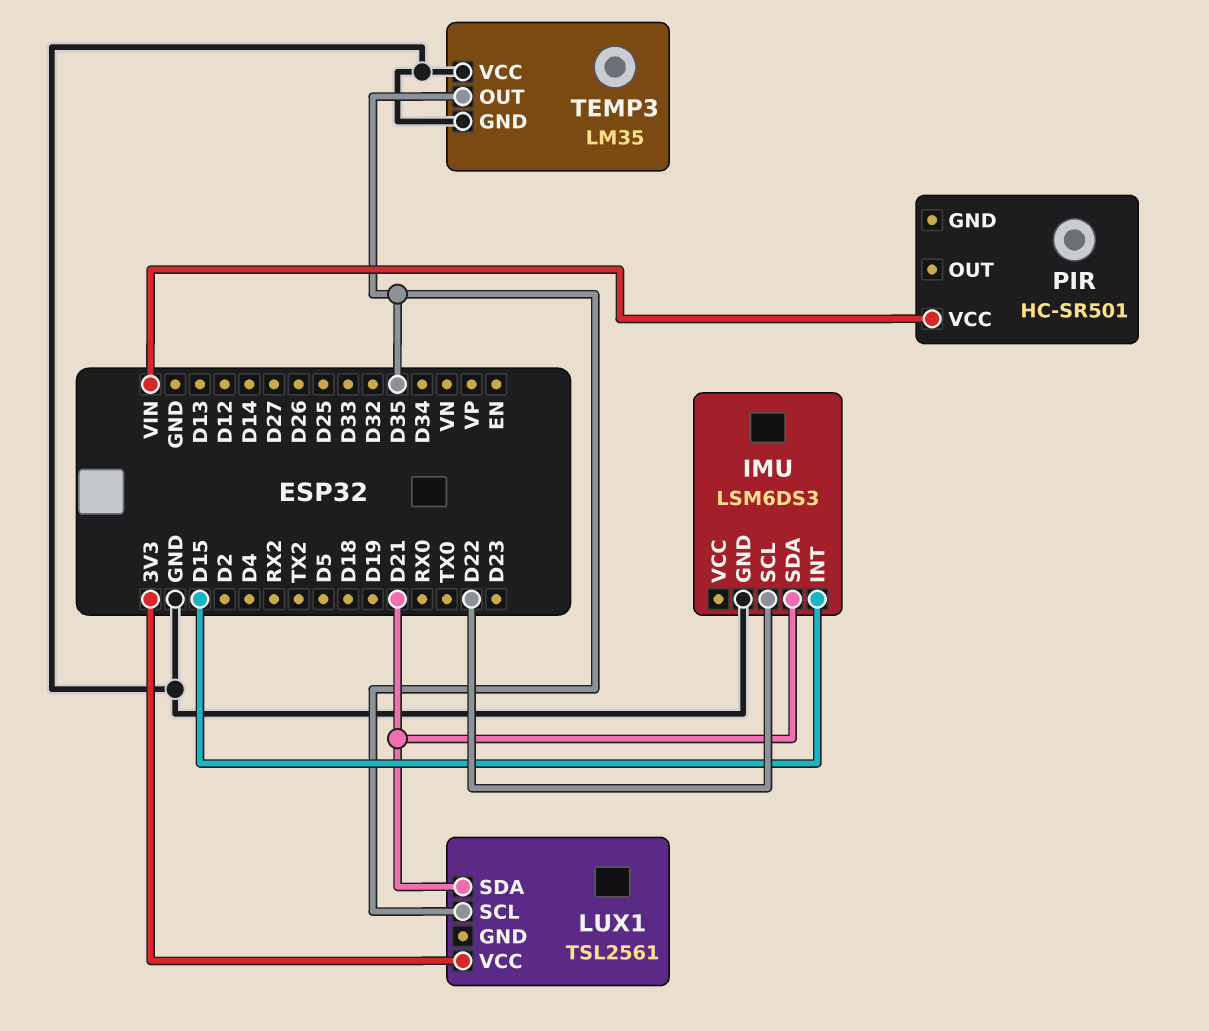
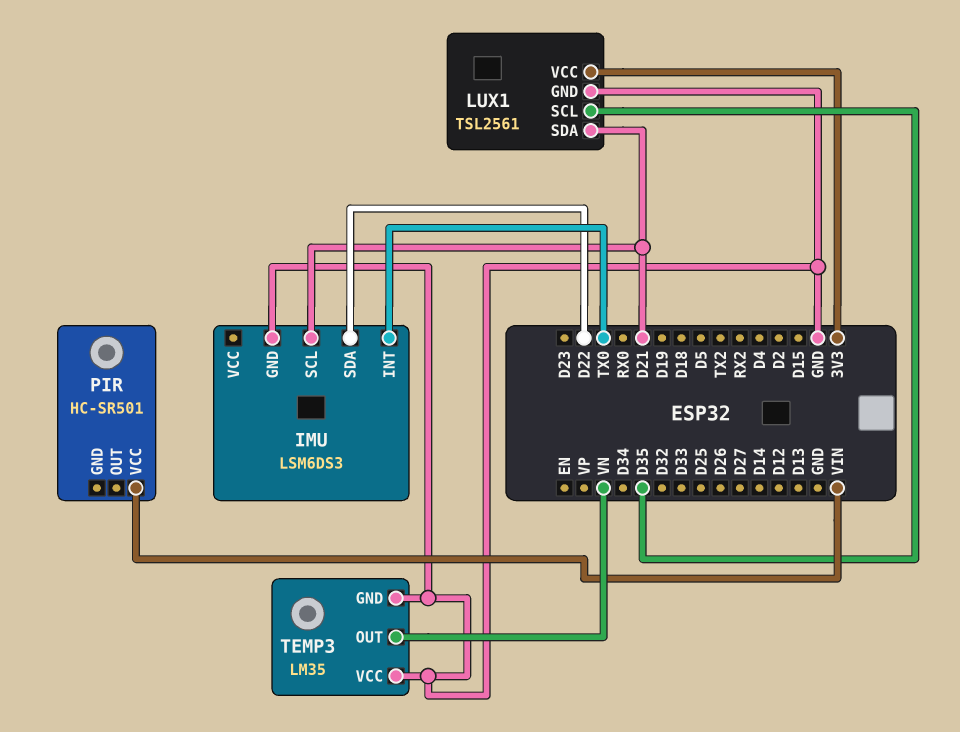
IMU pin INT: D15 -> TX0
IMU pin SCL: D22 -> D21
IMU pin SDA: D21 -> D22
LUX1 pin GND: none -> GND
TEMP3 pin OUT: D35 -> VN

